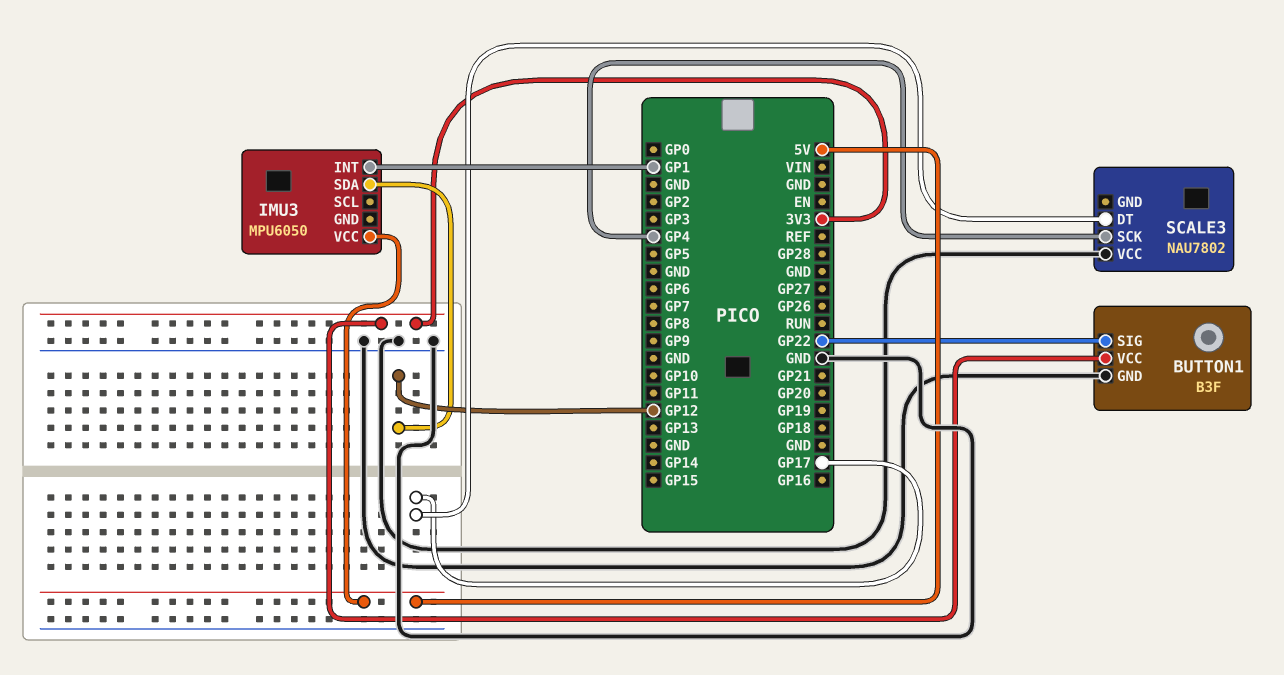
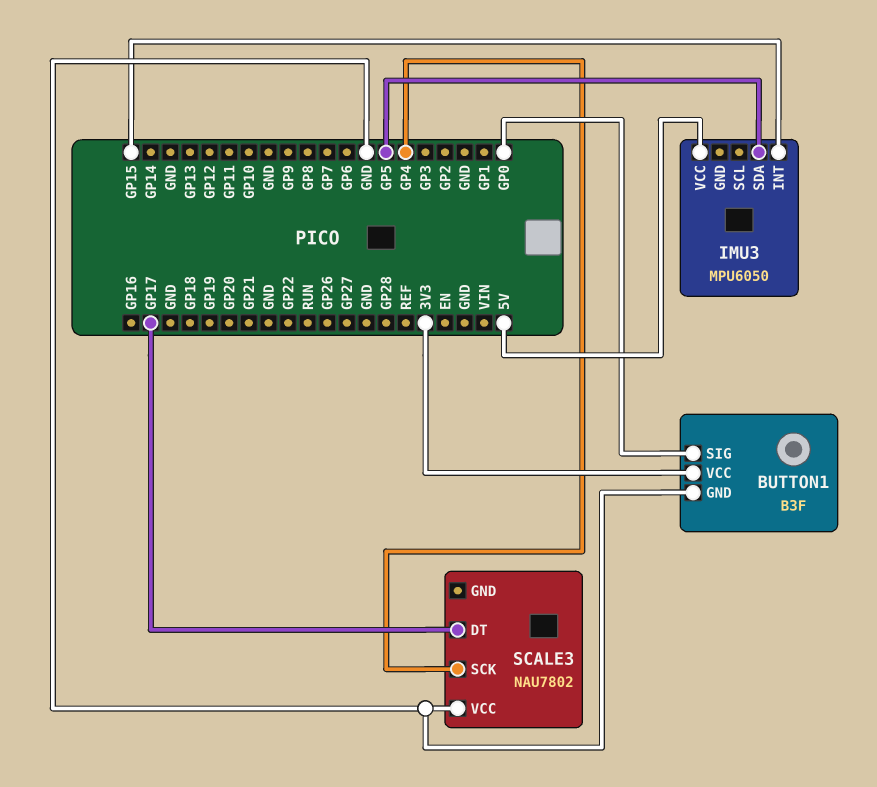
BUTTON1 pin SIG: GP22 -> GP0
IMU3 pin INT: GP1 -> GP15
IMU3 pin SDA: GP12 -> GP5

